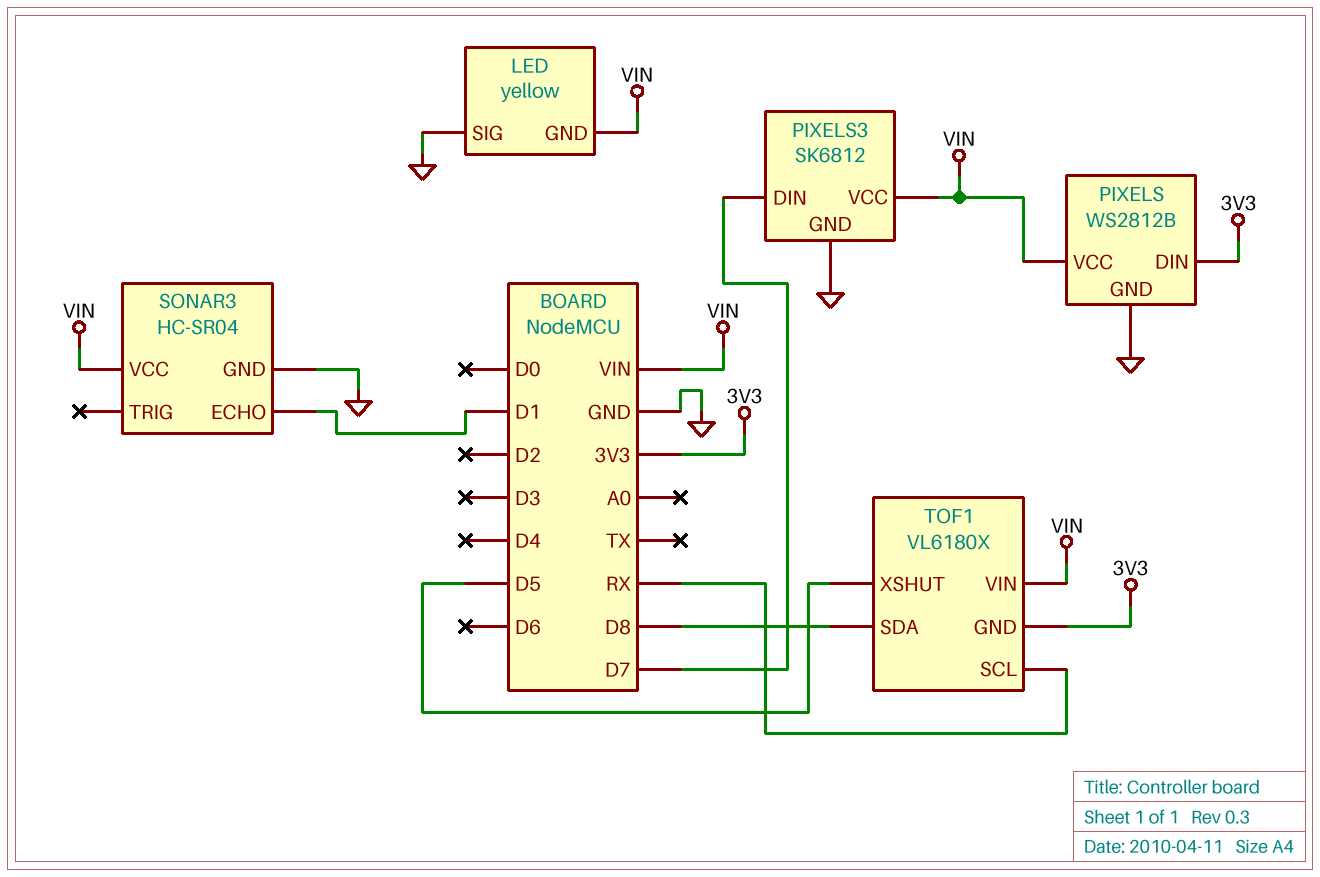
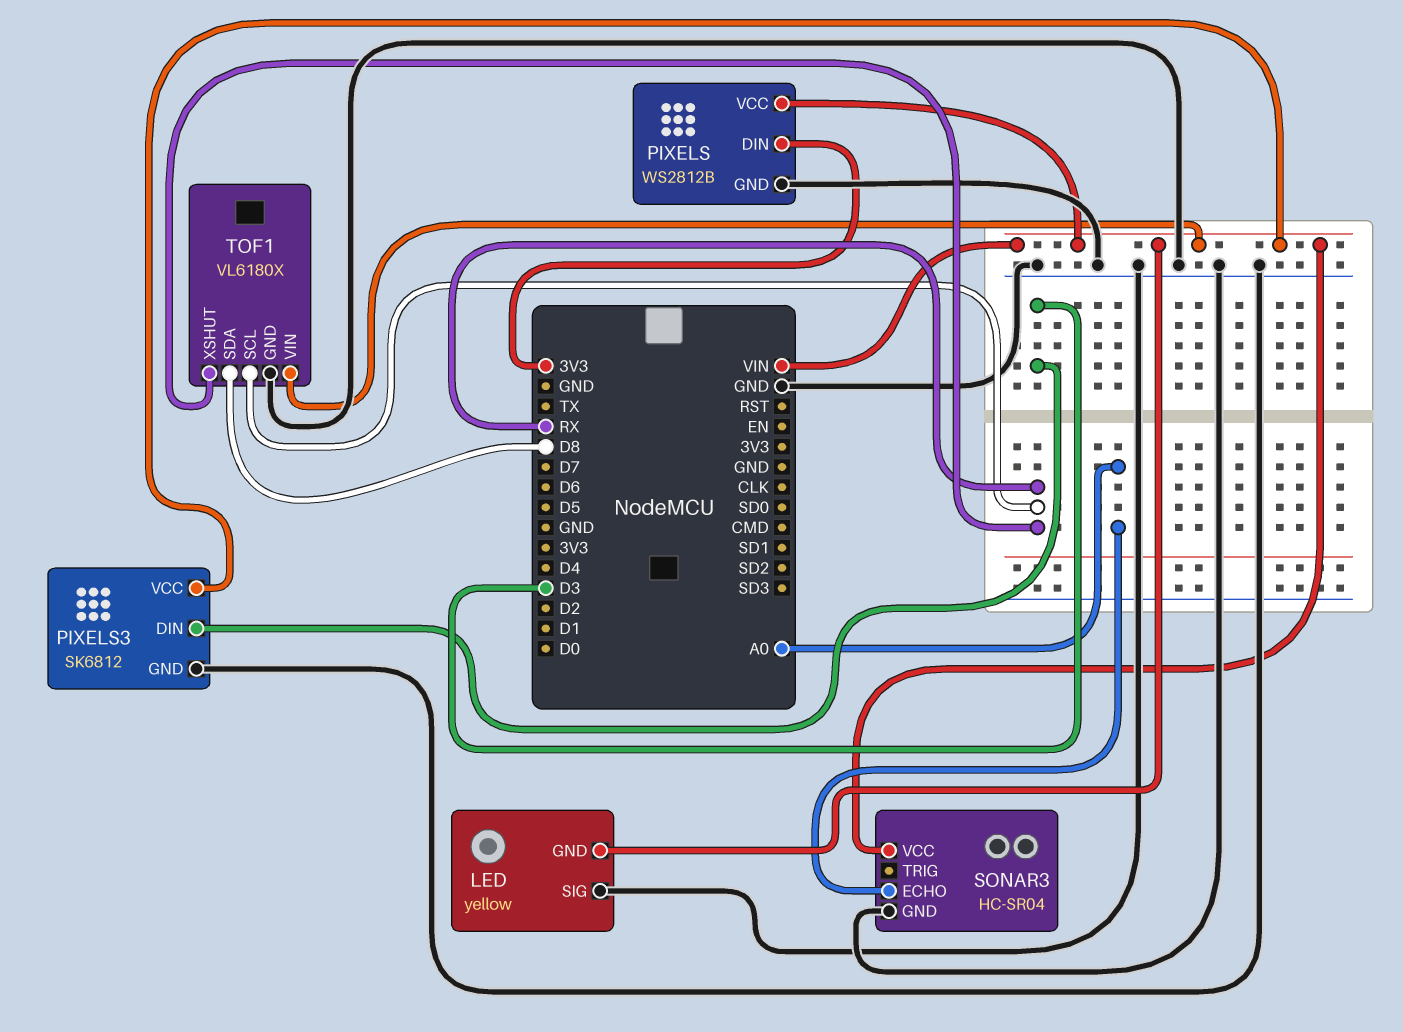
PIXELS3 pin DIN: D7 -> D3
SONAR3 pin ECHO: D1 -> A0
TOF1 pin GND: 3V3 -> GND
TOF1 pin XSHUT: D5 -> RX

